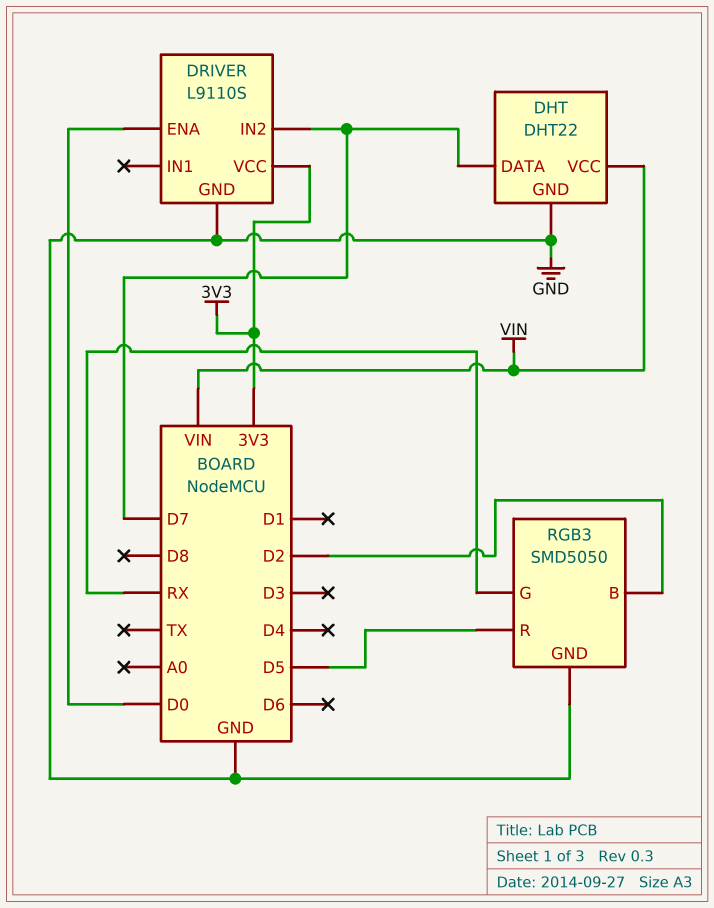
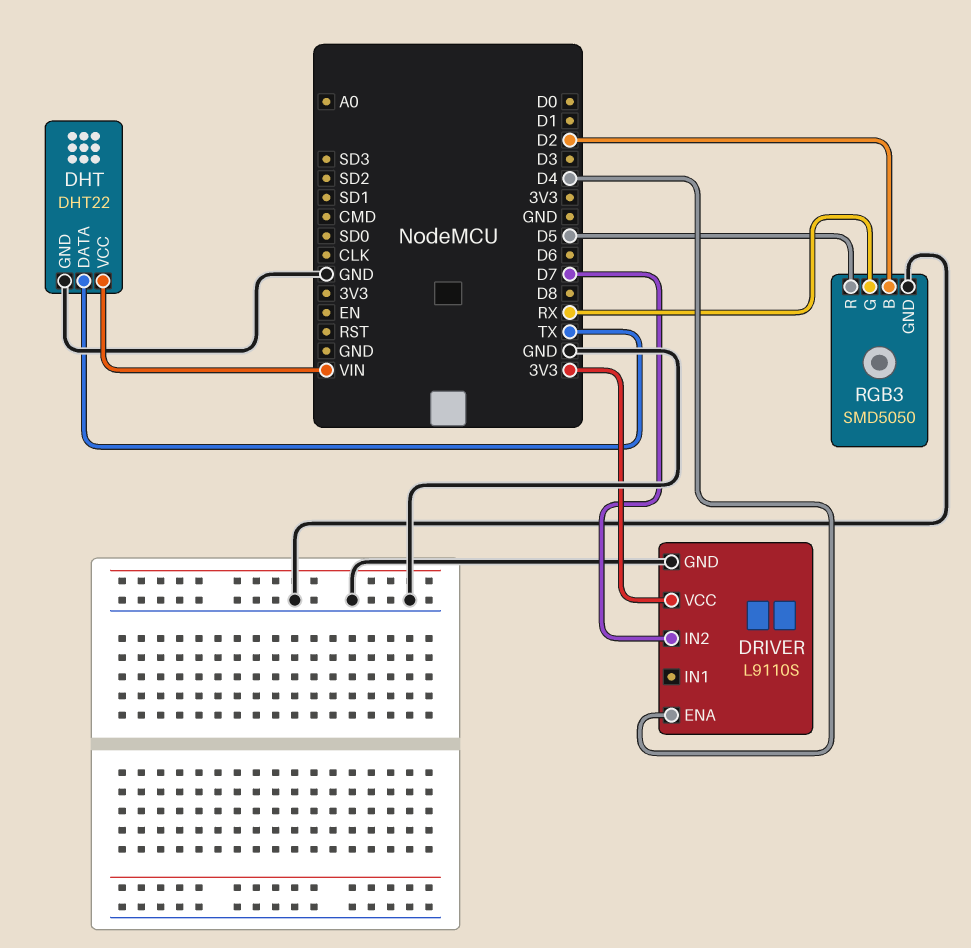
DHT pin DATA: D7 -> TX
DRIVER pin ENA: D0 -> D4

